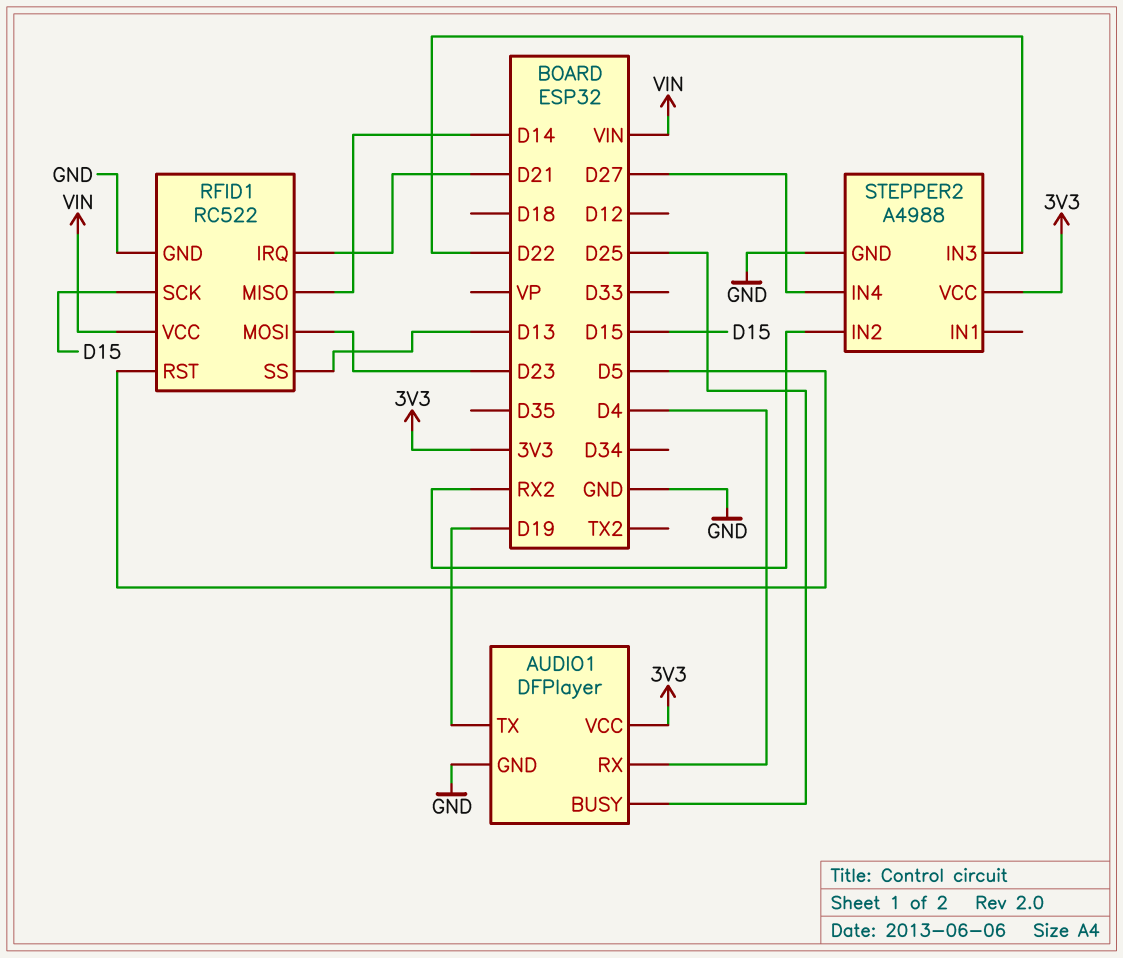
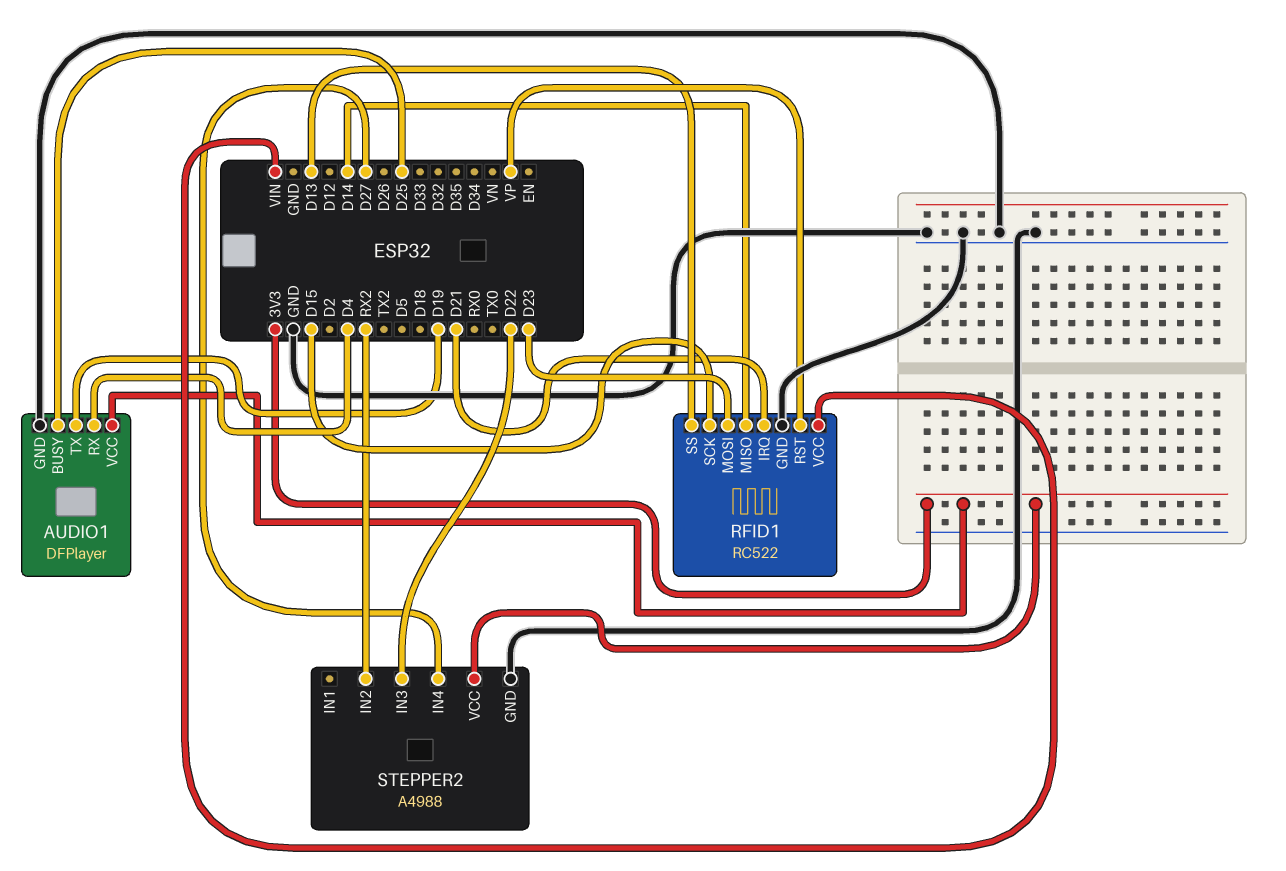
RFID1 pin RST: D5 -> VP

